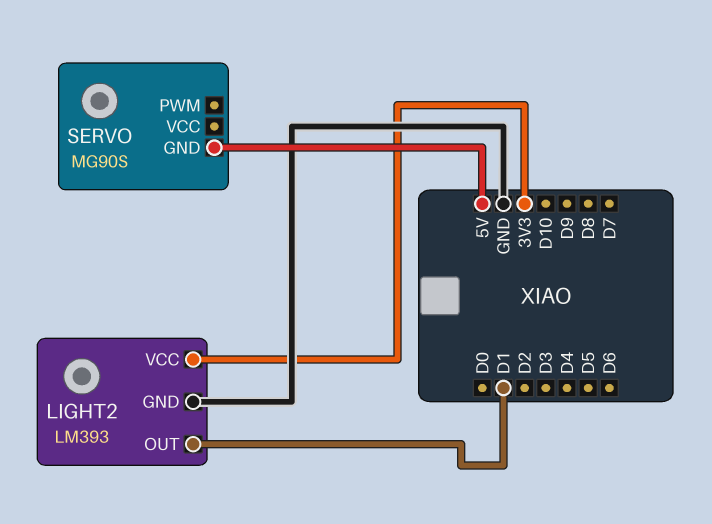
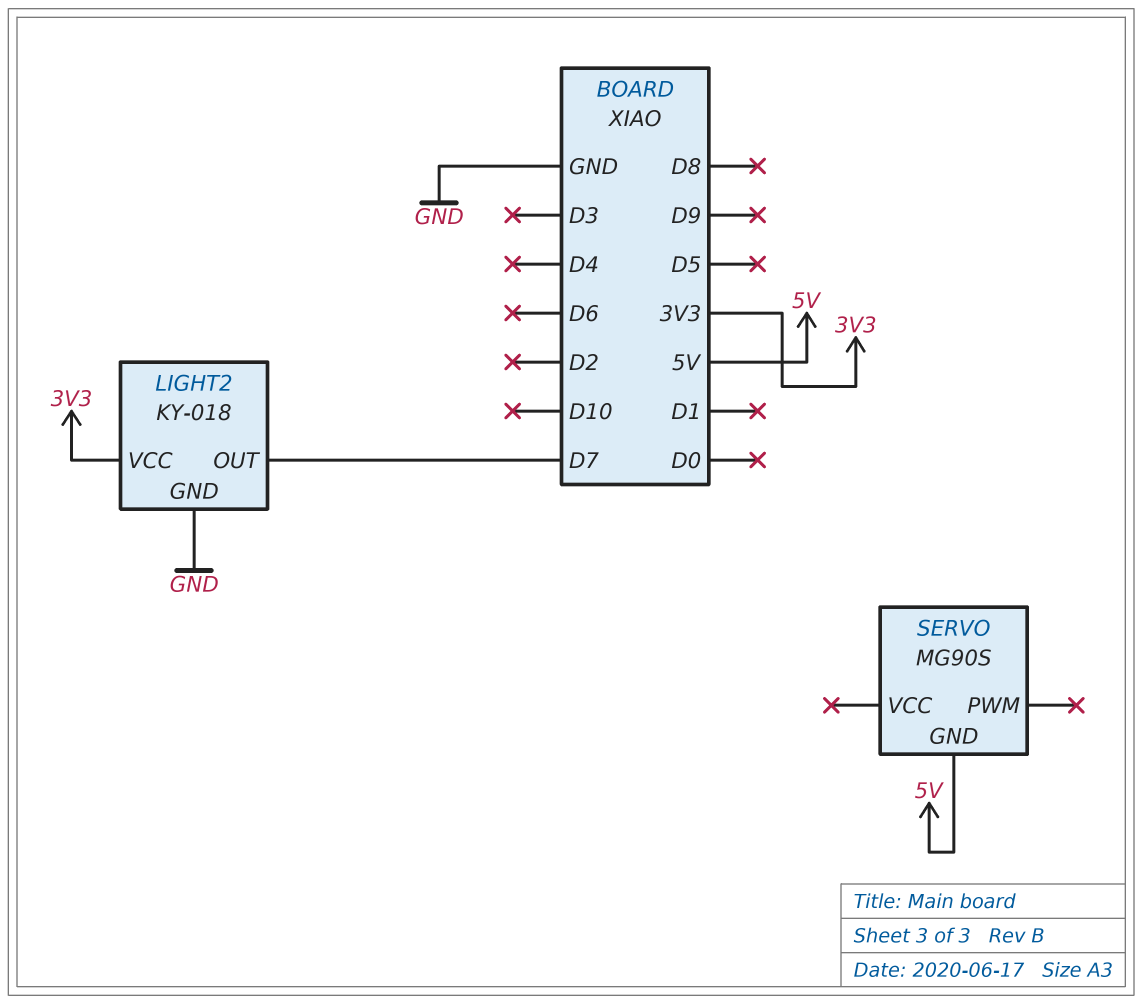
LIGHT2: LM393 -> KY-018
LIGHT2 pin OUT: D1 -> D7

